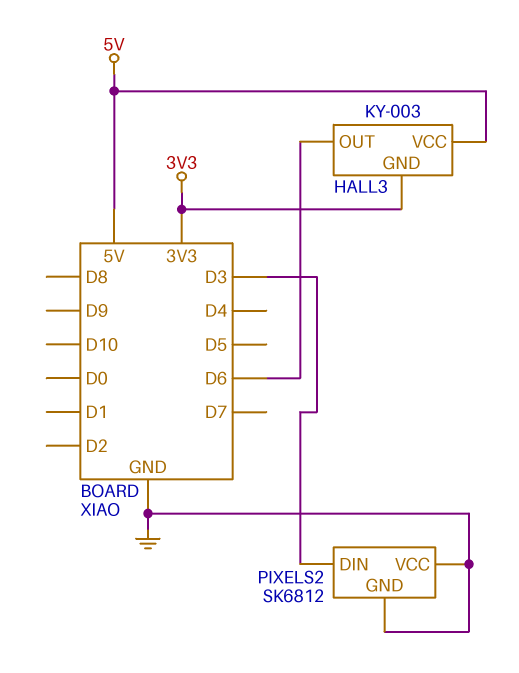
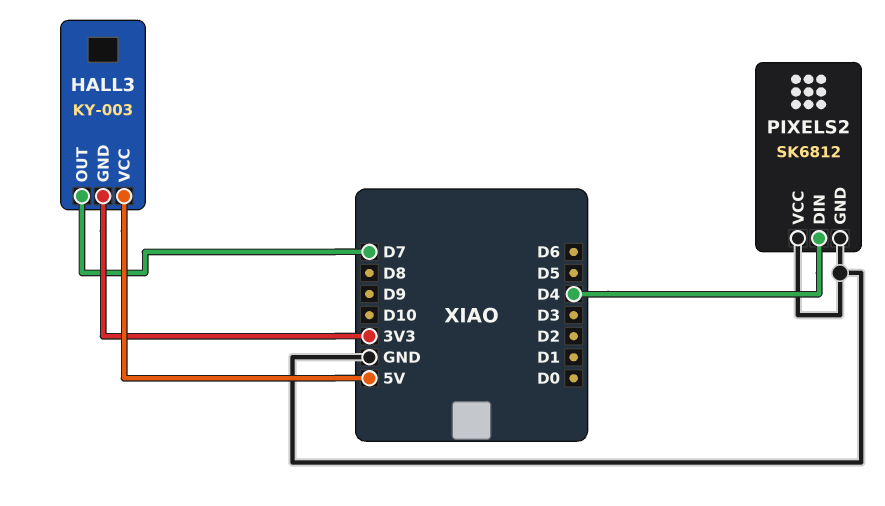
HALL3 pin OUT: D6 -> D7
PIXELS2 pin DIN: D3 -> D4

